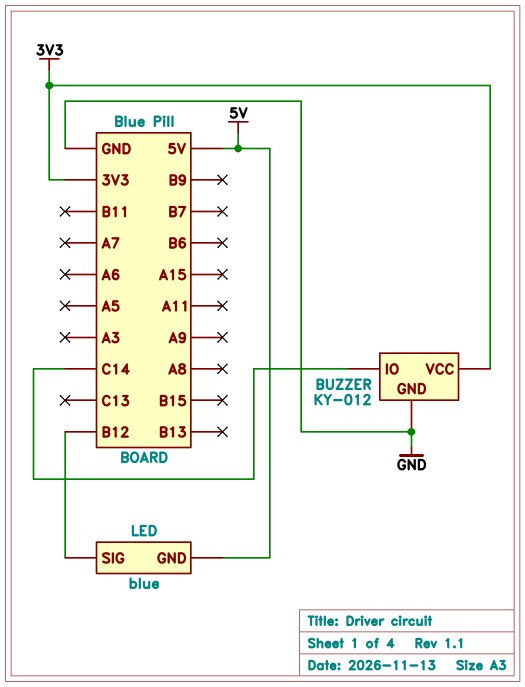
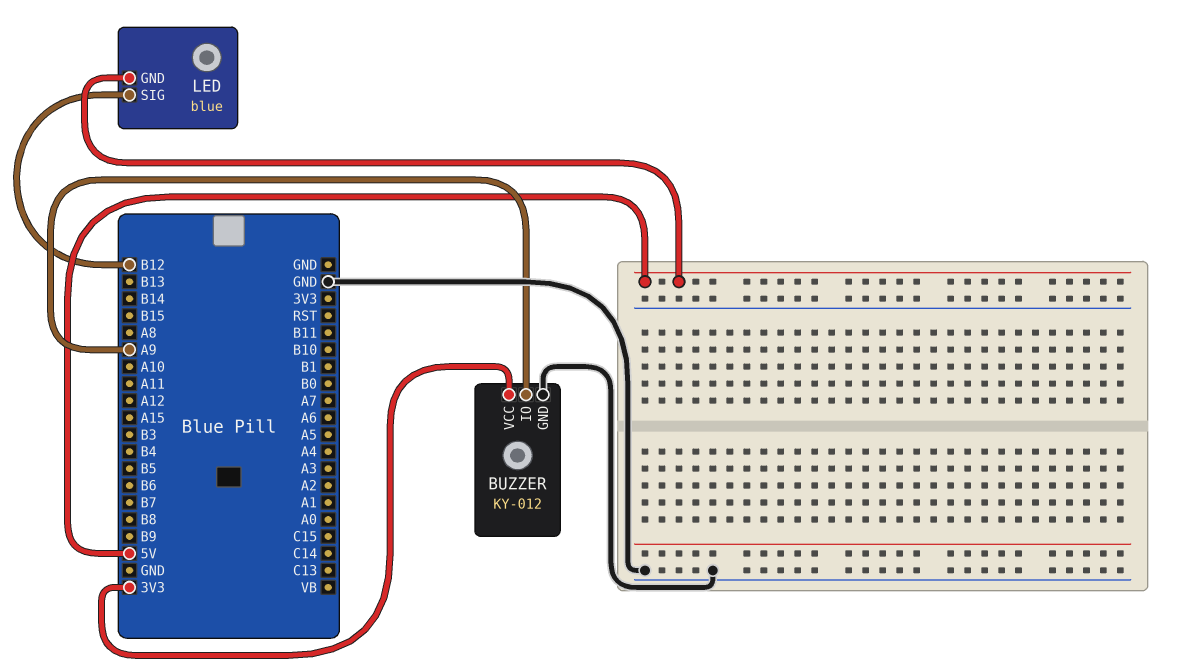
BUZZER pin IO: C14 -> A9

